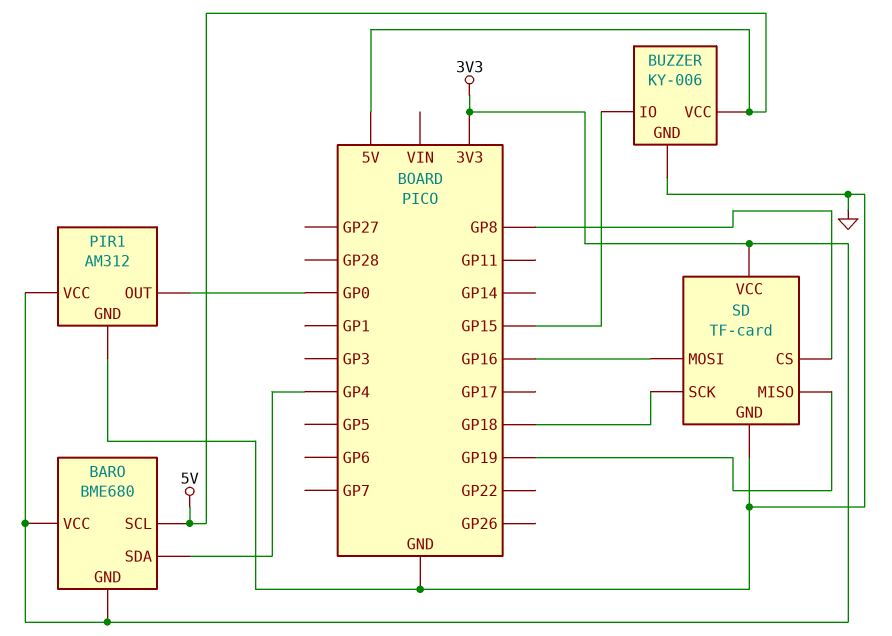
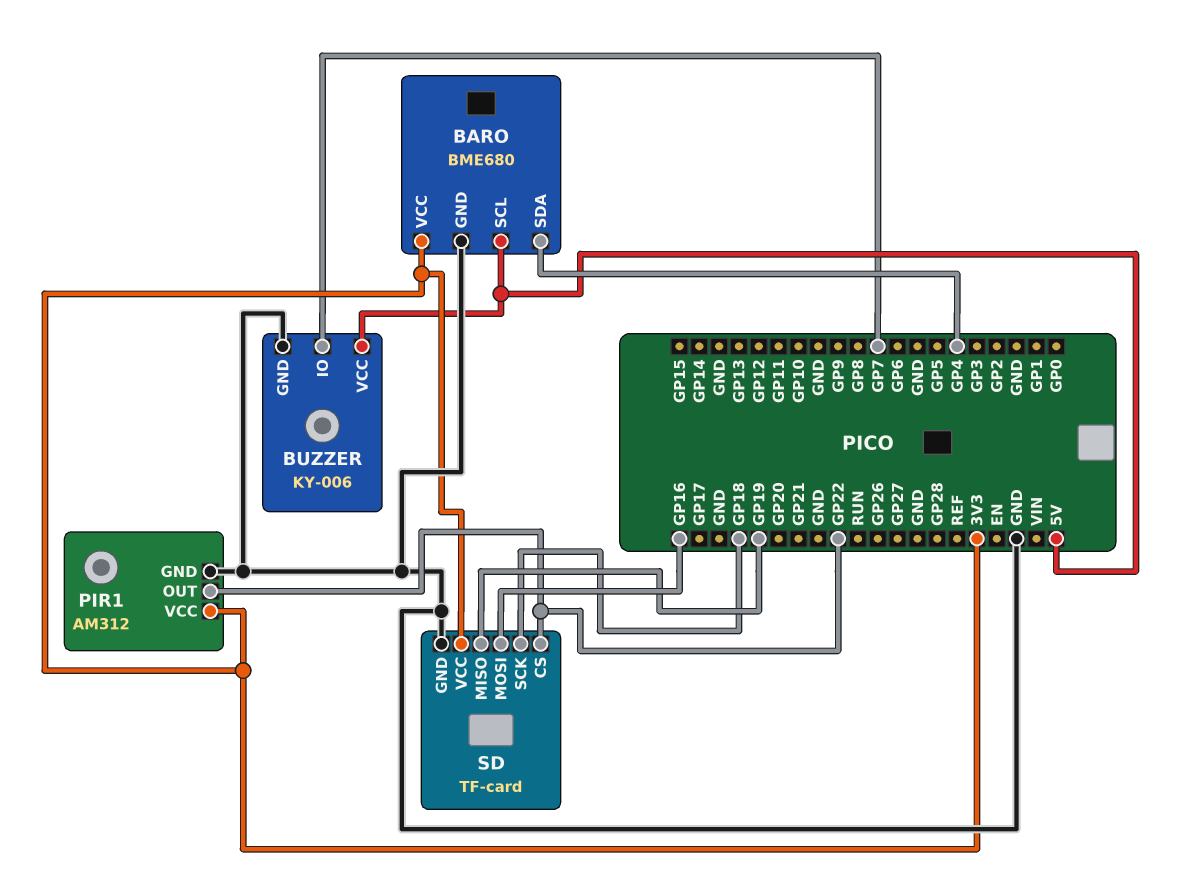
BARO pin GND: 3V3 -> GND
BUZZER pin IO: GP15 -> GP7
PIR1 pin OUT: GP0 -> GP22
SD pin CS: GP8 -> GP22

